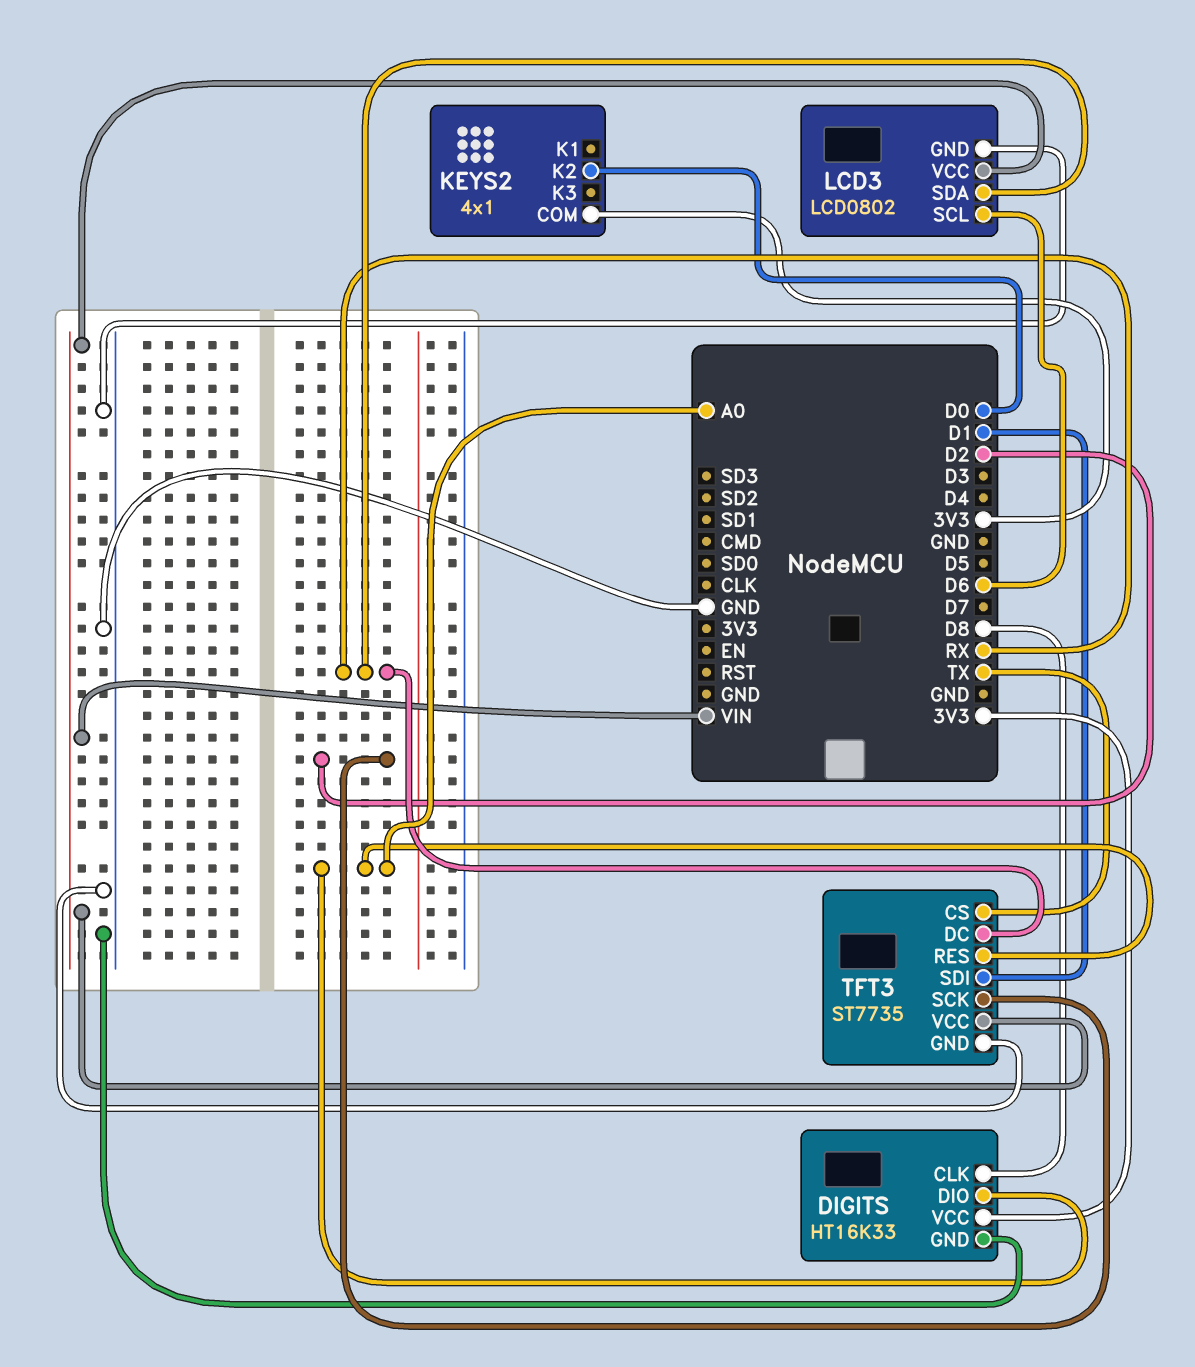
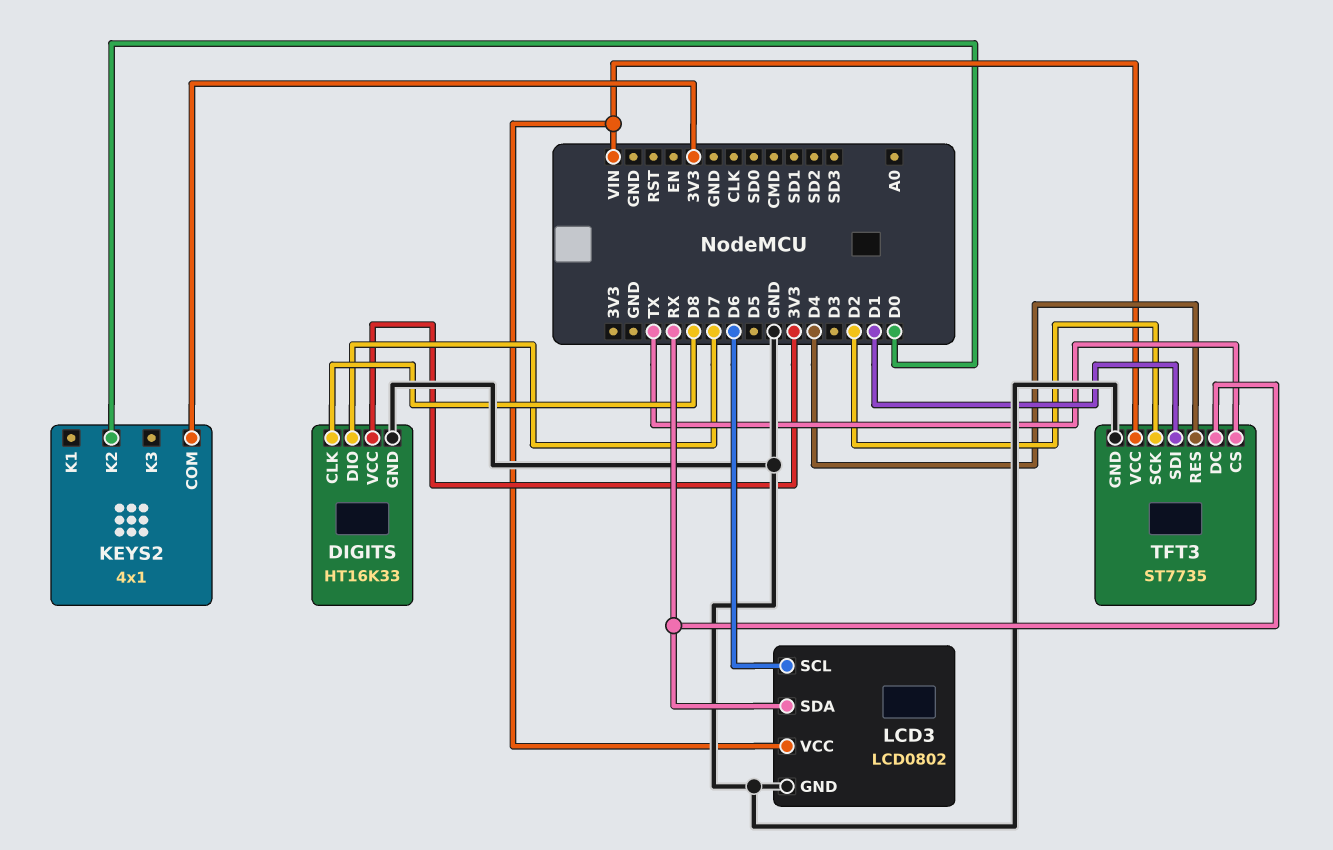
DIGITS pin DIO: A0 -> D7
TFT3 pin RES: A0 -> D4

